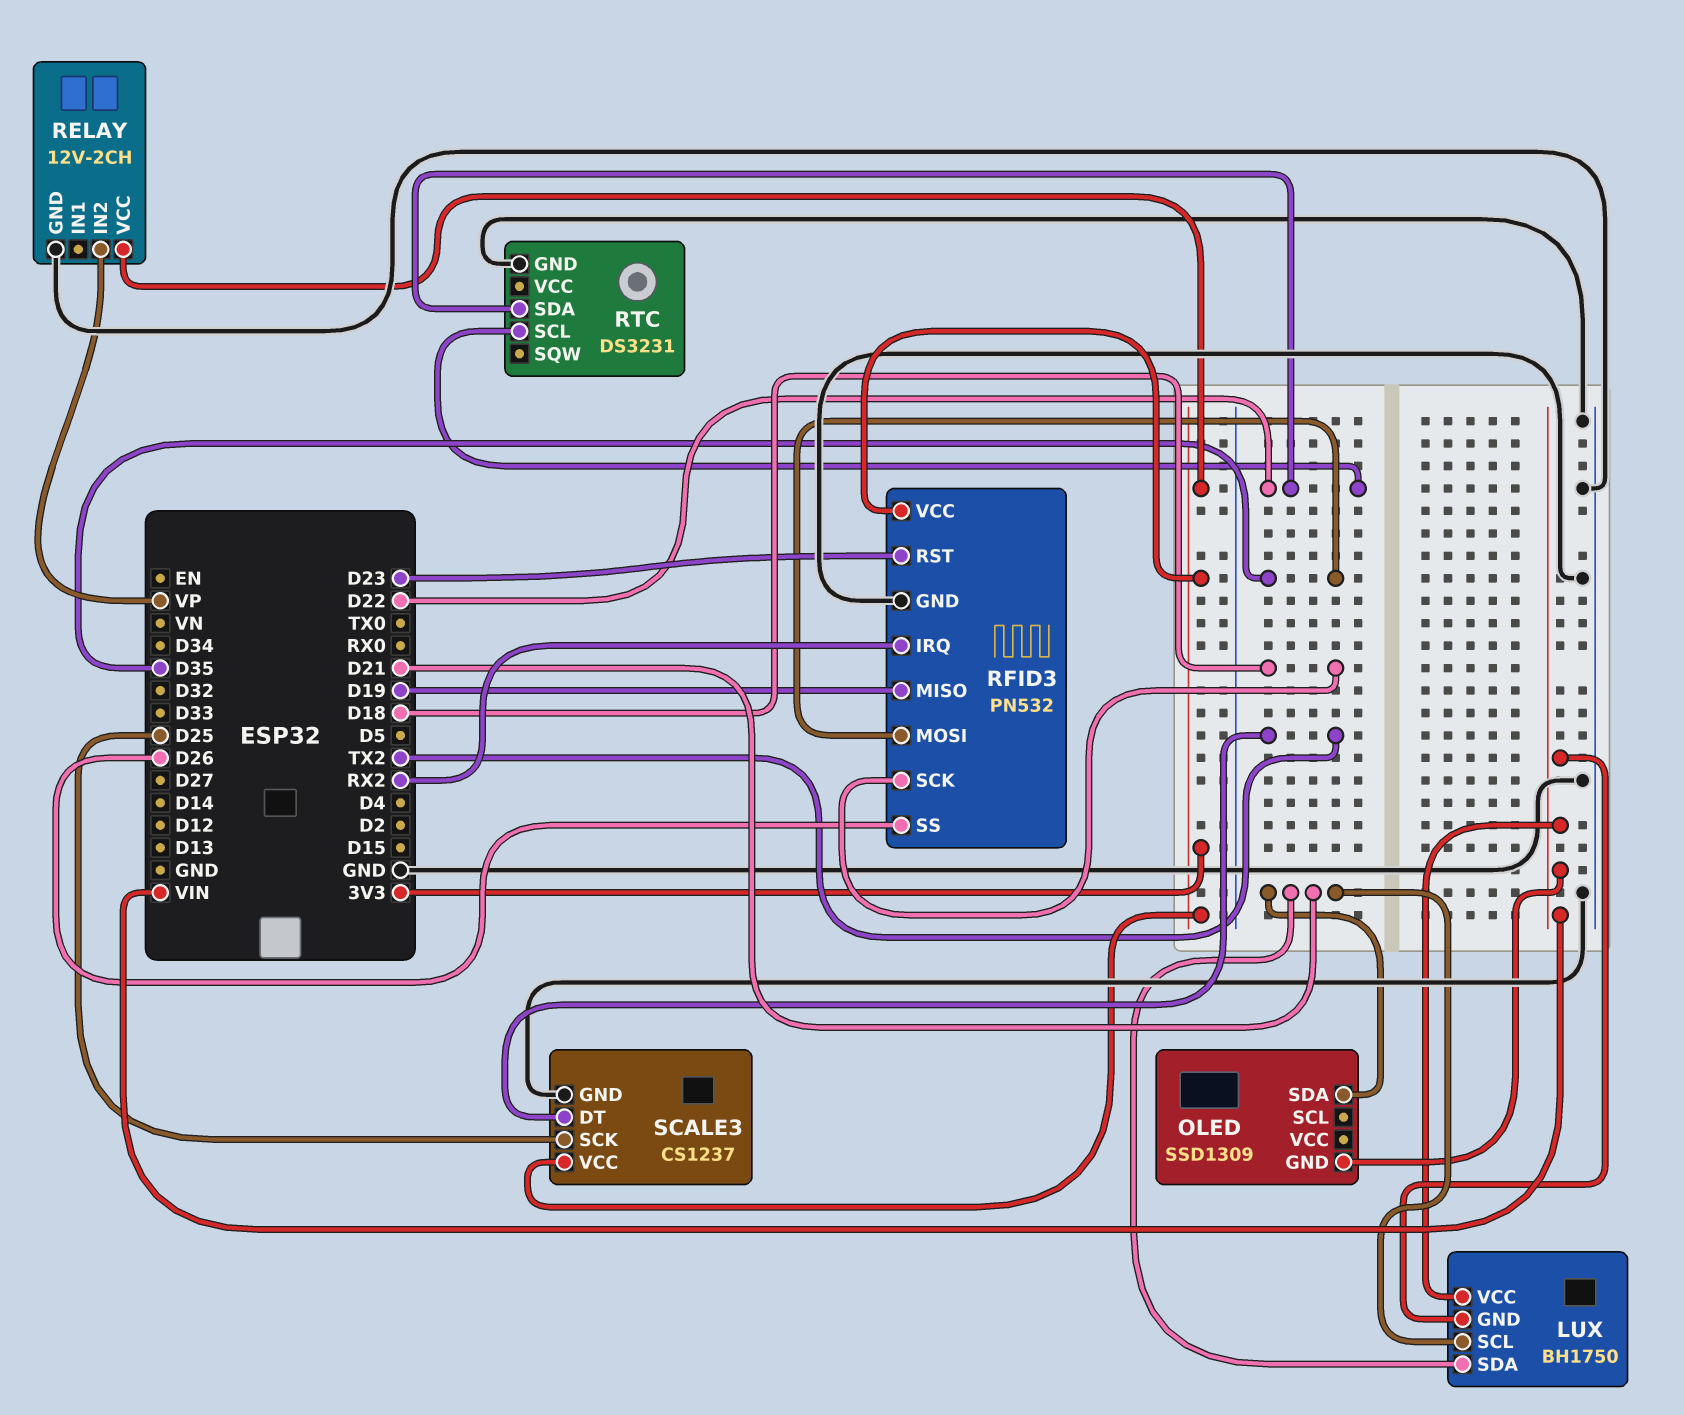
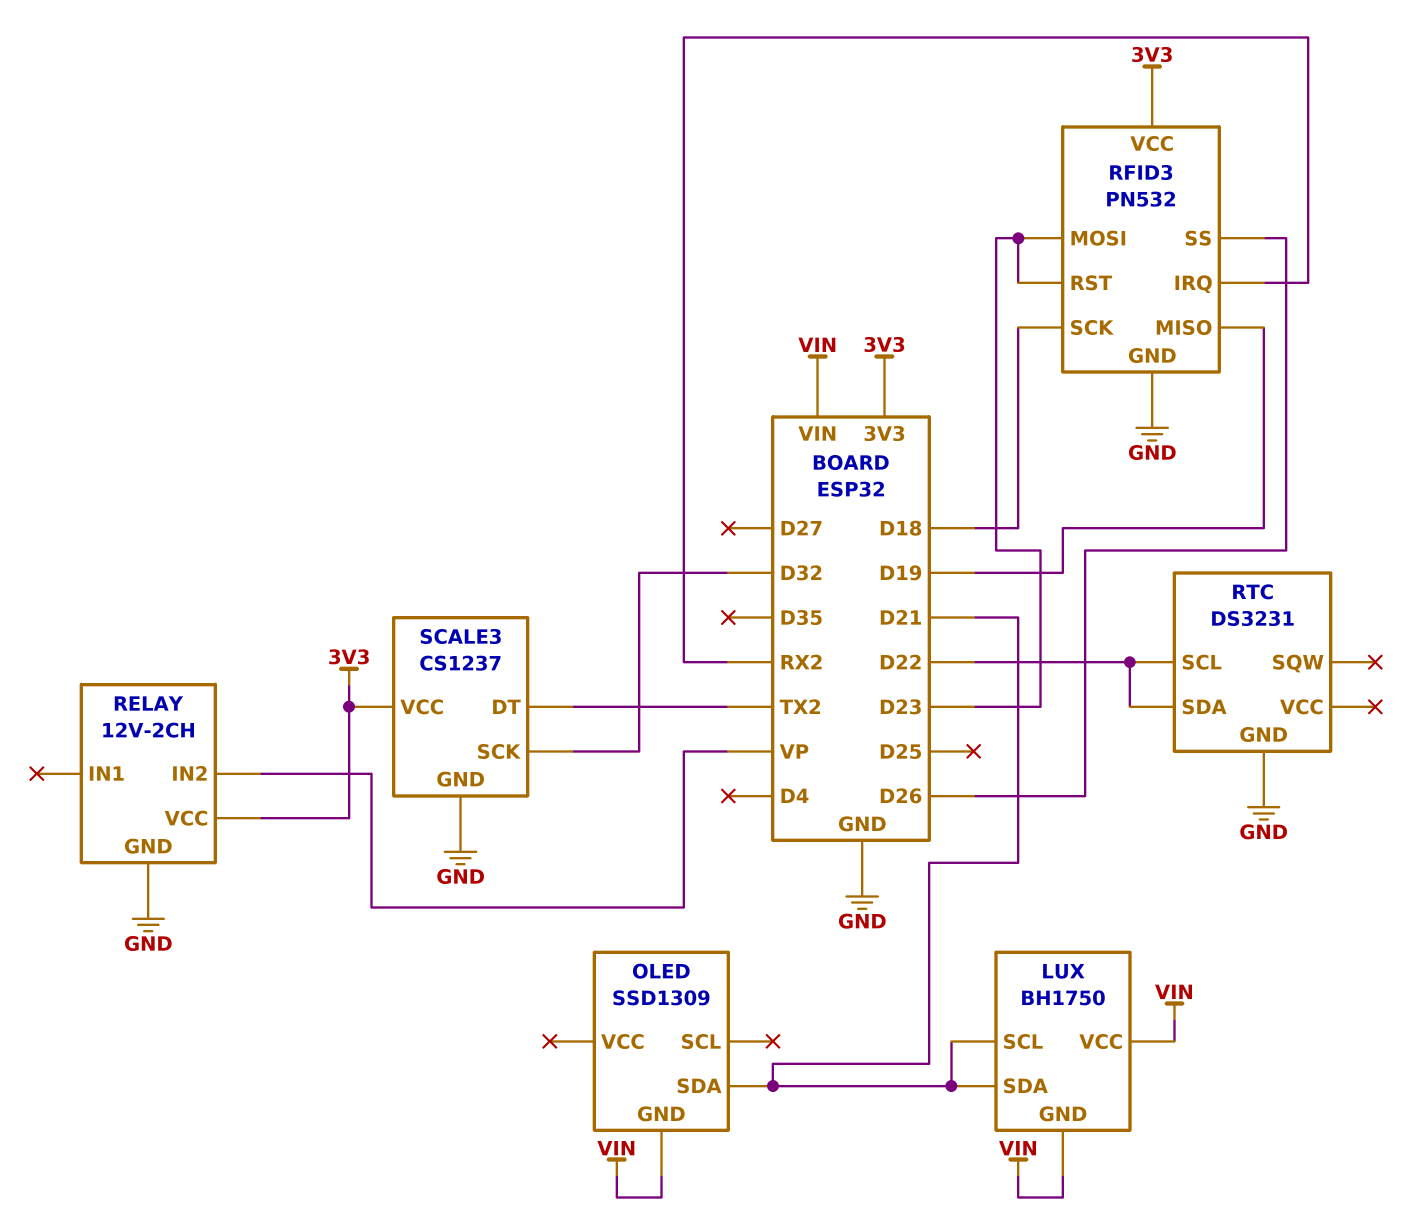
RFID3 pin MOSI: D35 -> D23
SCALE3 pin SCK: D25 -> D32

